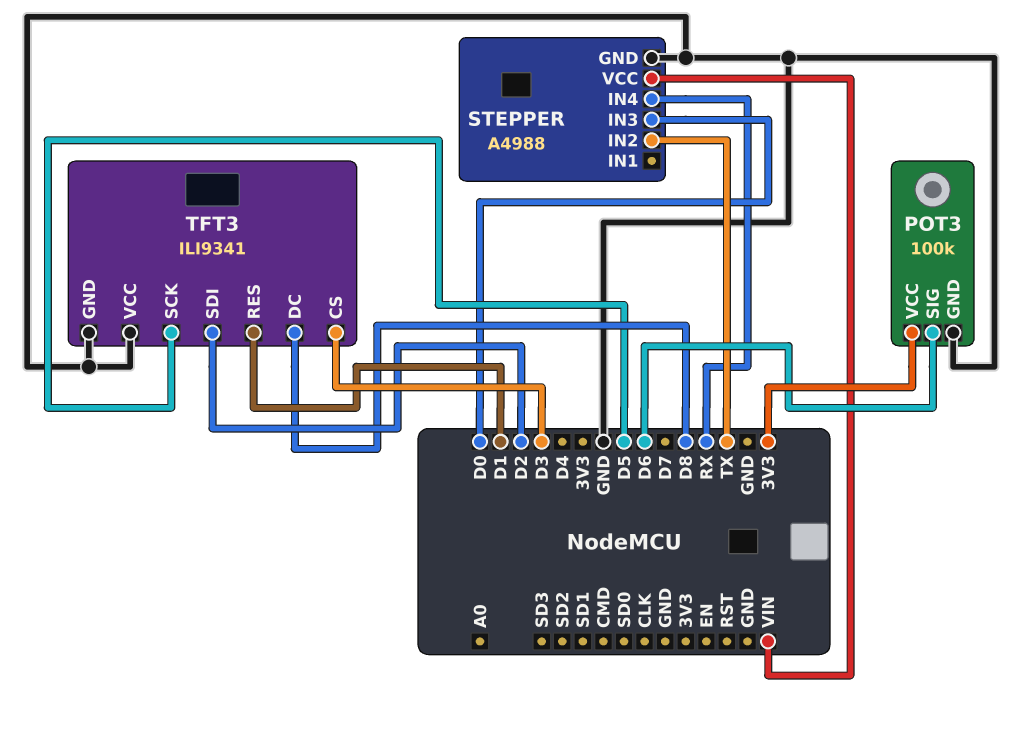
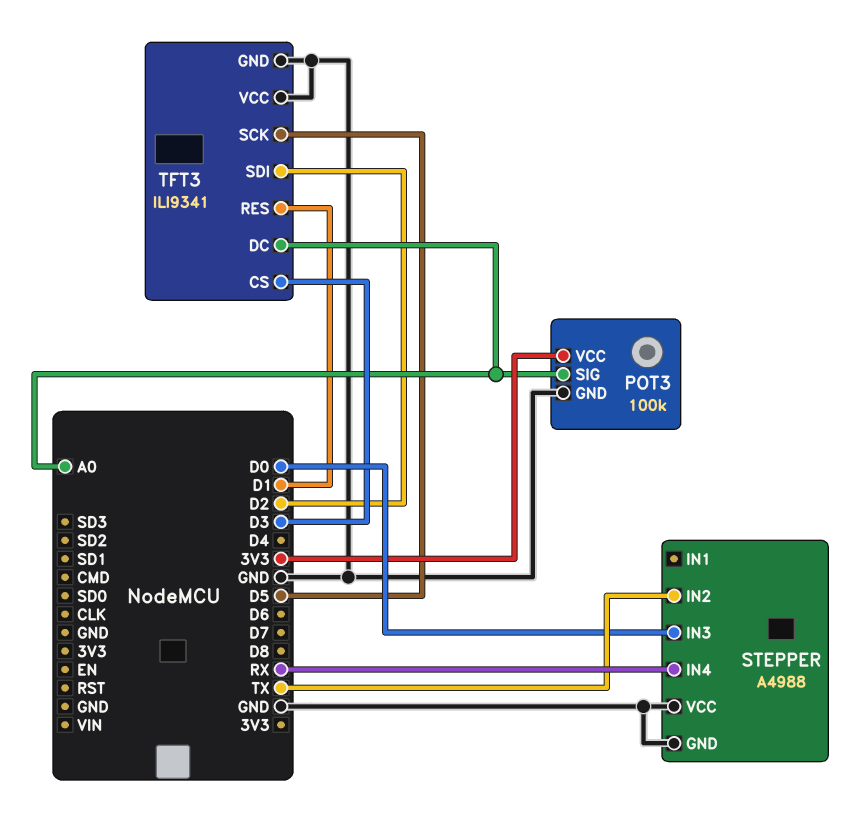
POT3 pin SIG: D6 -> A0
STEPPER pin VCC: VIN -> GND
TFT3 pin DC: D8 -> A0

